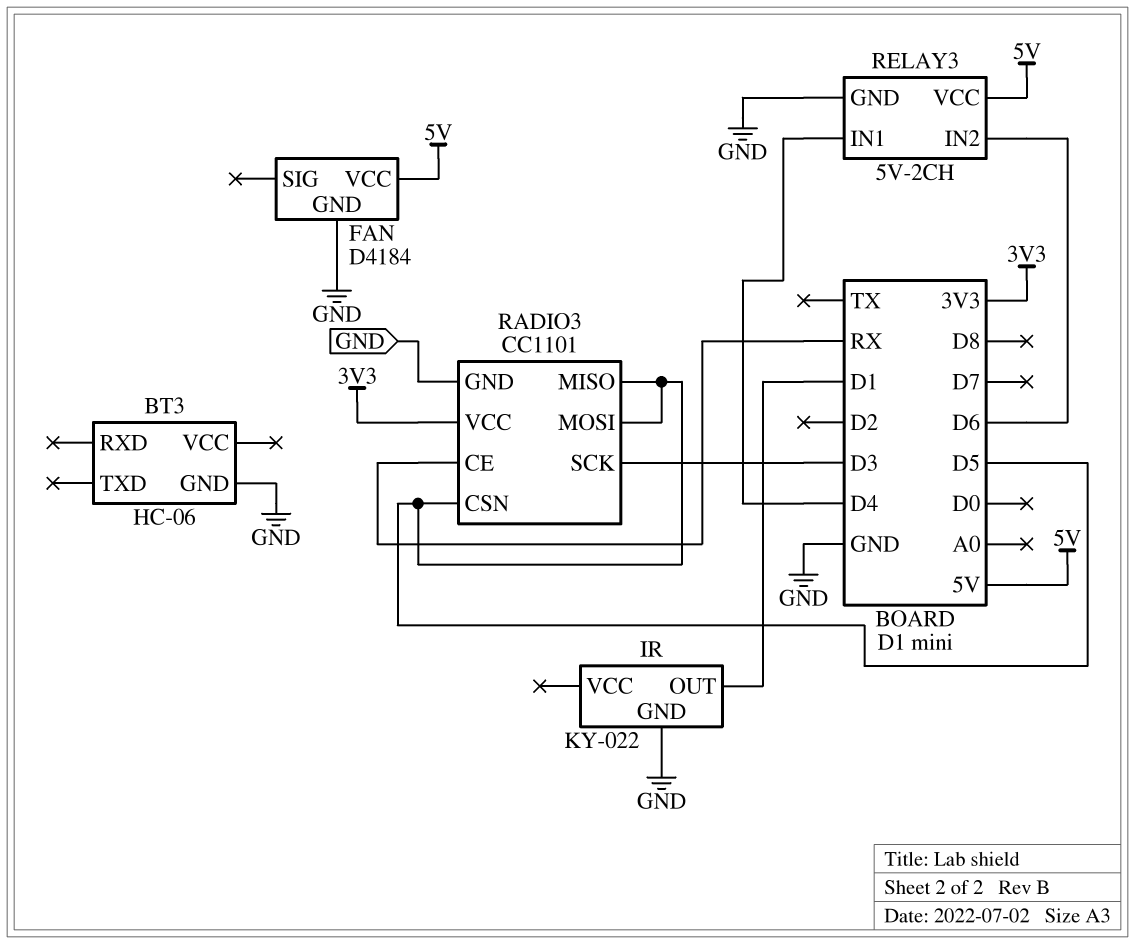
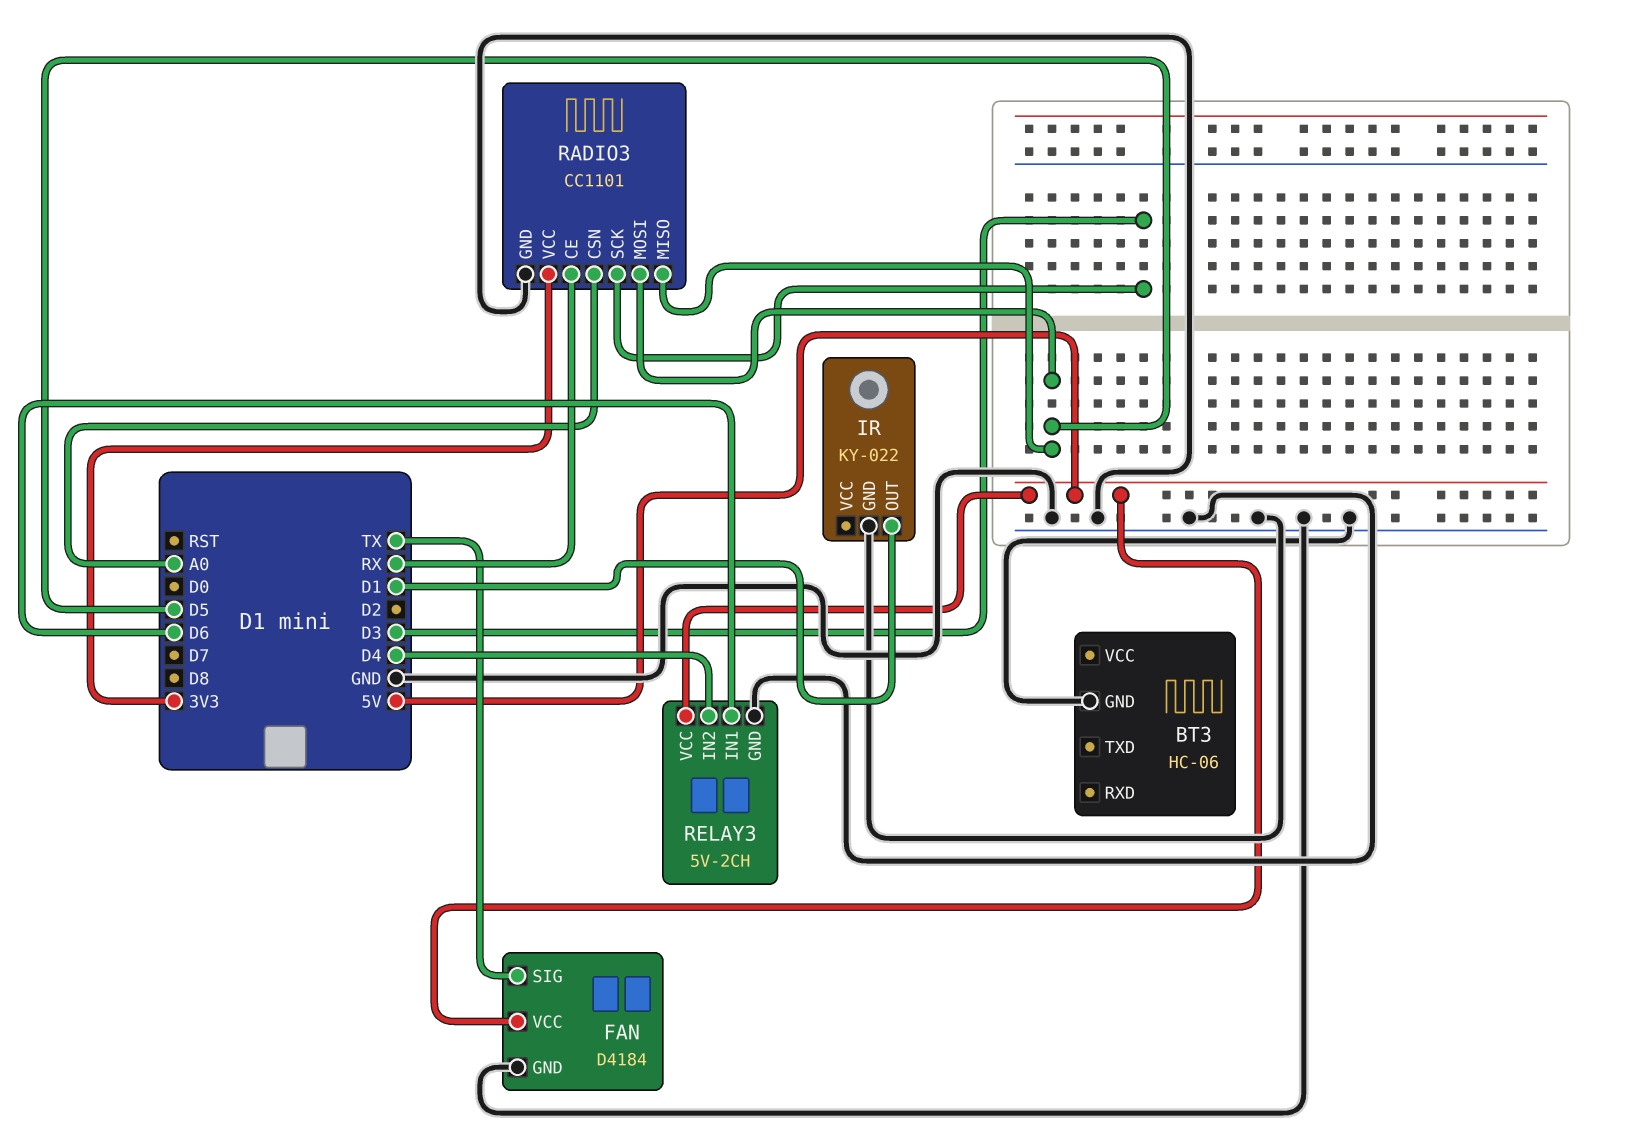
FAN pin SIG: none -> TX
RADIO3 pin CSN: D5 -> A0
RELAY3 pin IN1: D4 -> D6
RELAY3 pin IN2: D6 -> D4

